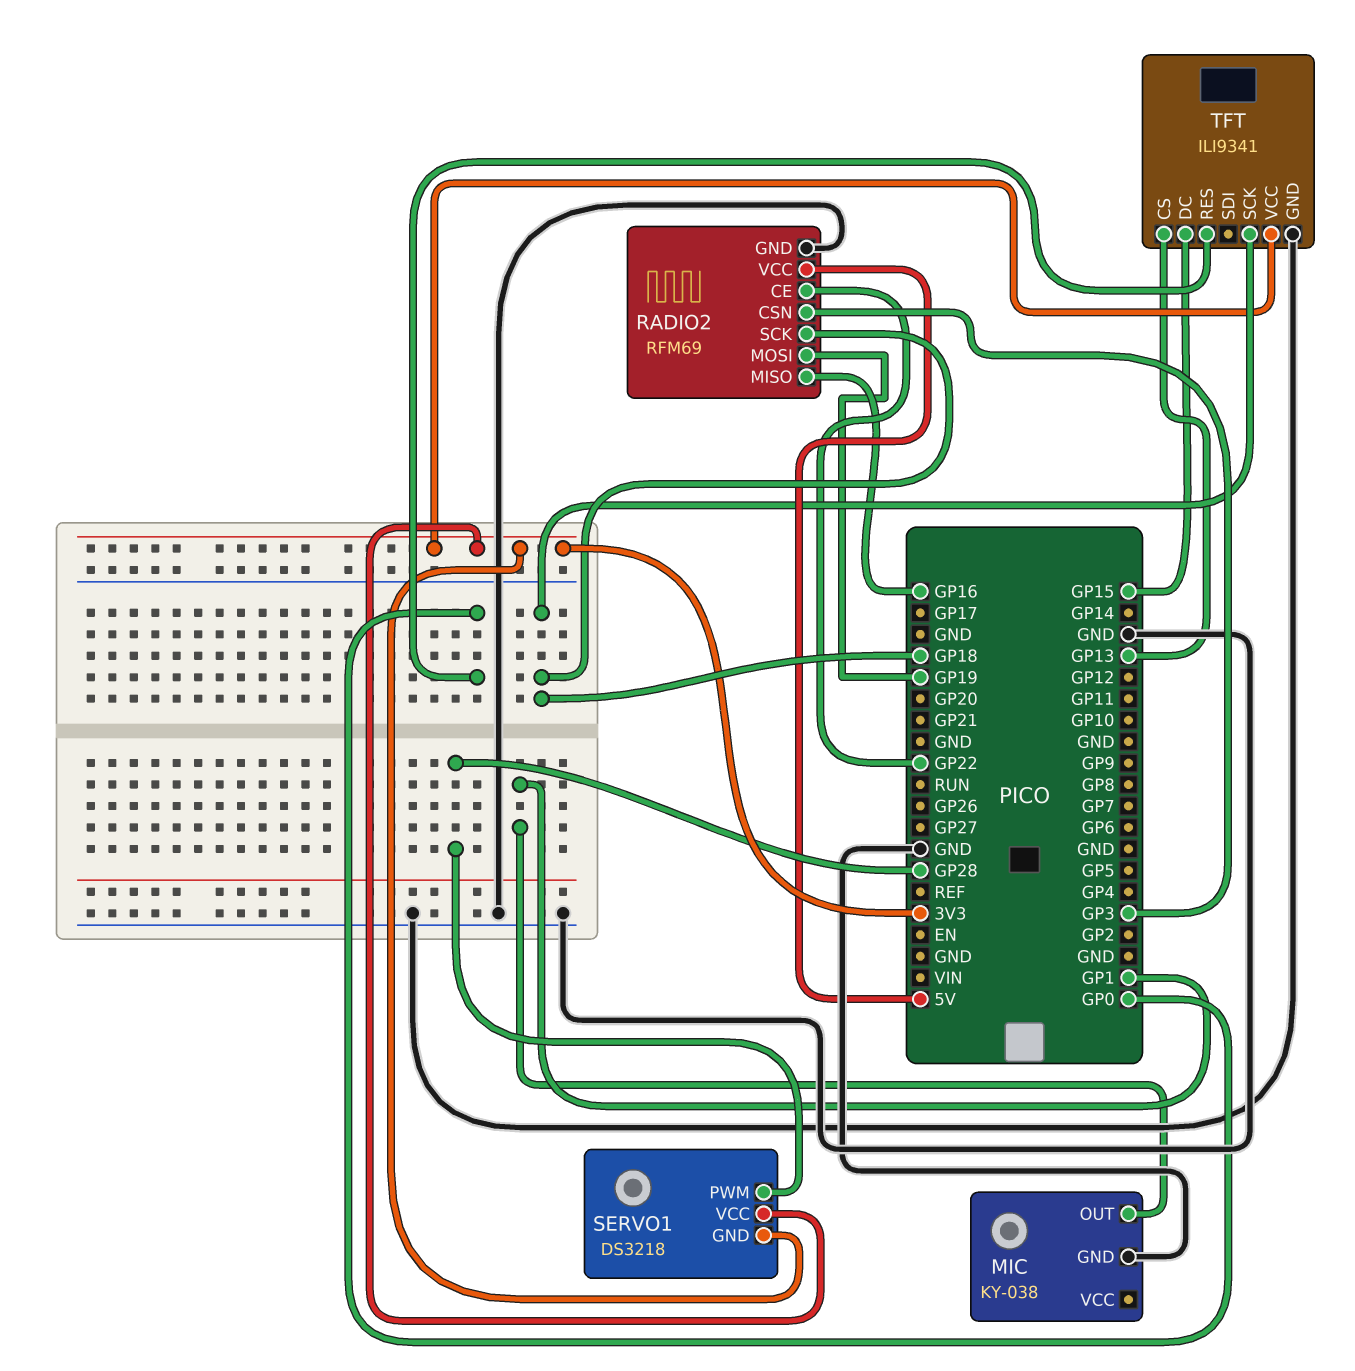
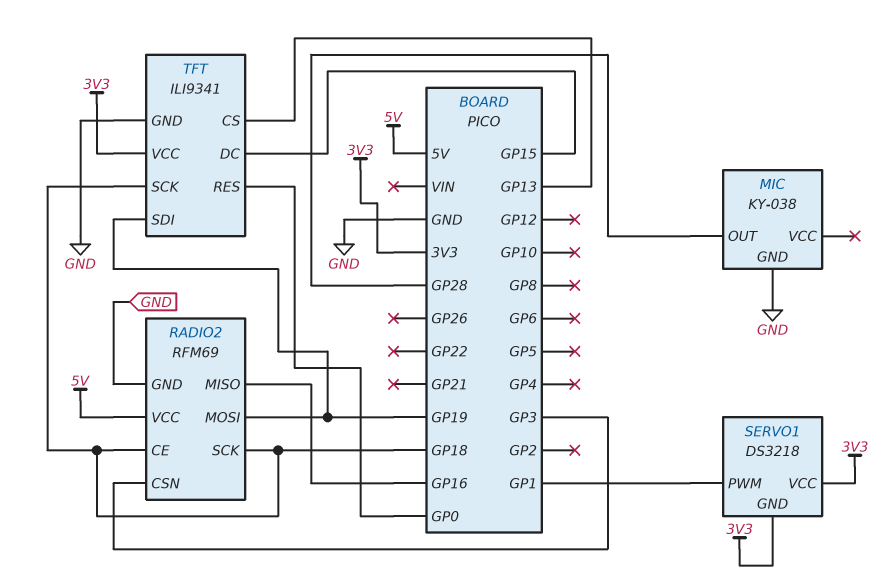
MIC pin OUT: GP1 -> GP28
RADIO2 pin CE: GP22 -> GP18
SERVO1 pin PWM: GP28 -> GP1
TFT pin SDI: none -> GP19

